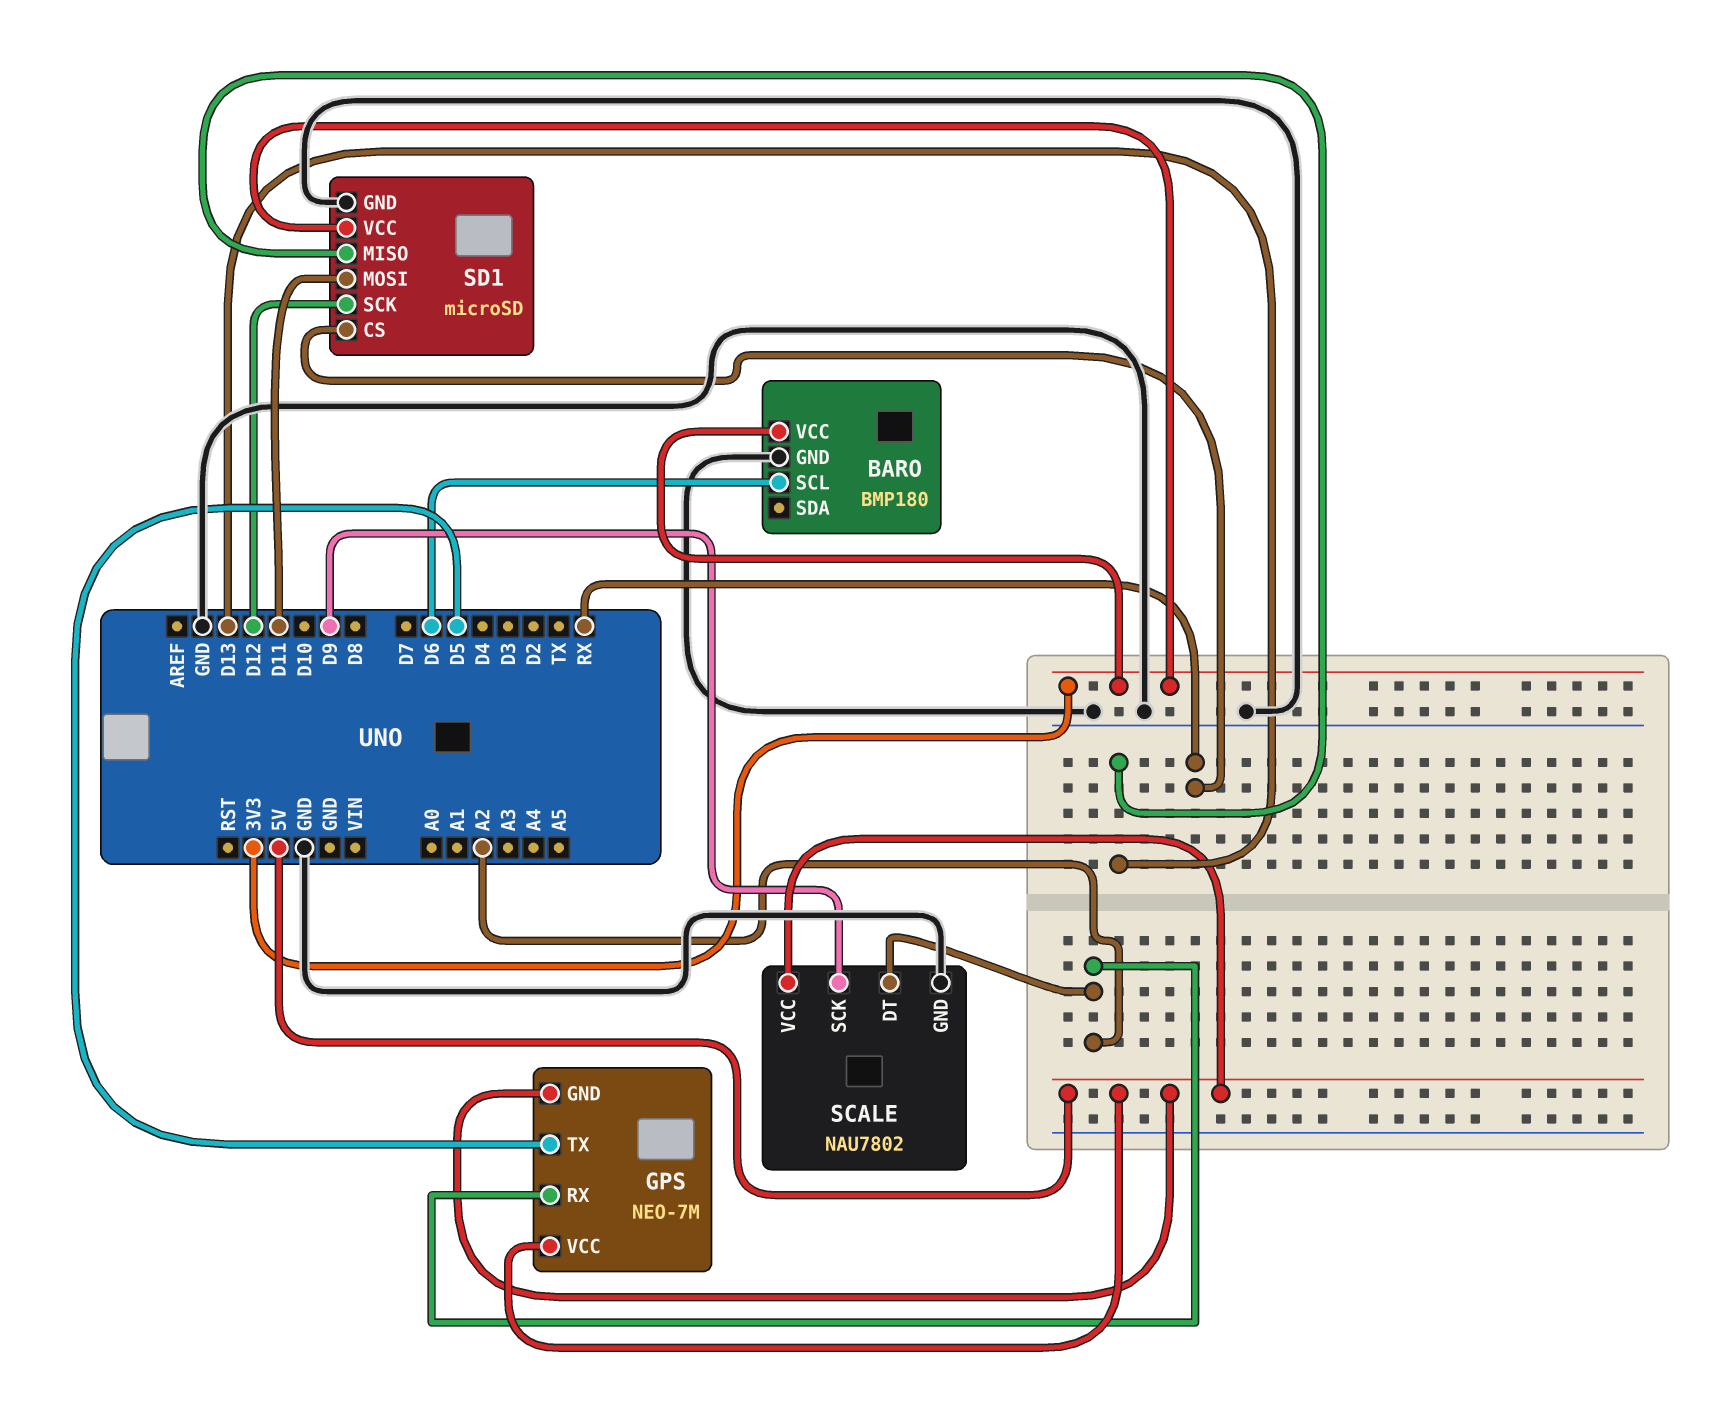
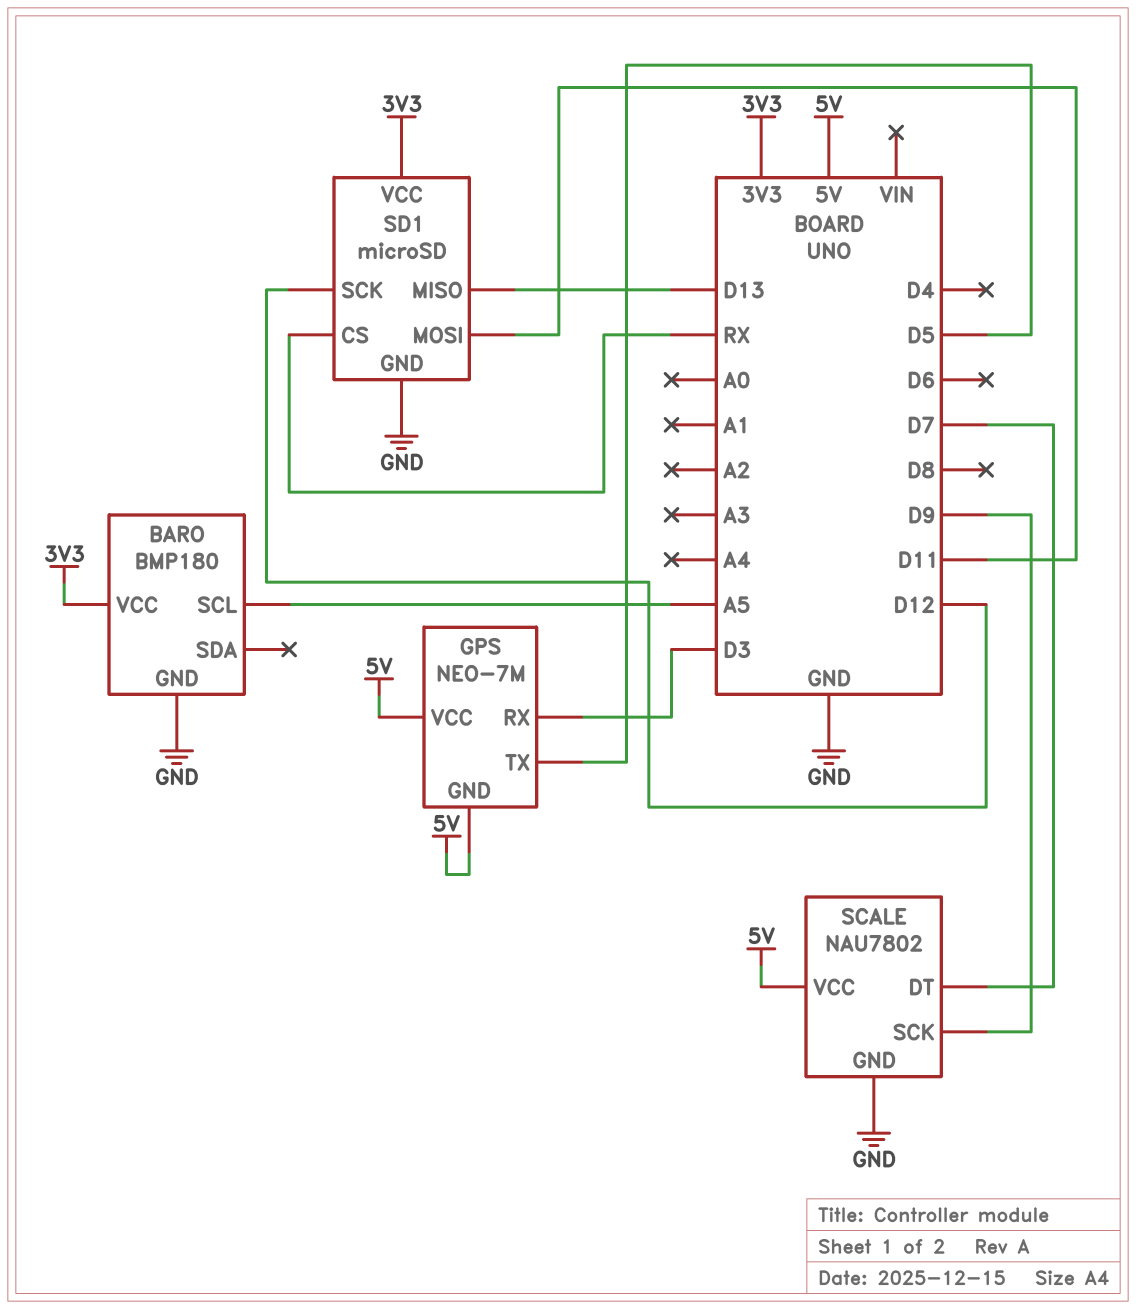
BARO pin SCL: D6 -> A5
GPS pin RX: A2 -> D3
SCALE pin DT: A2 -> D7

